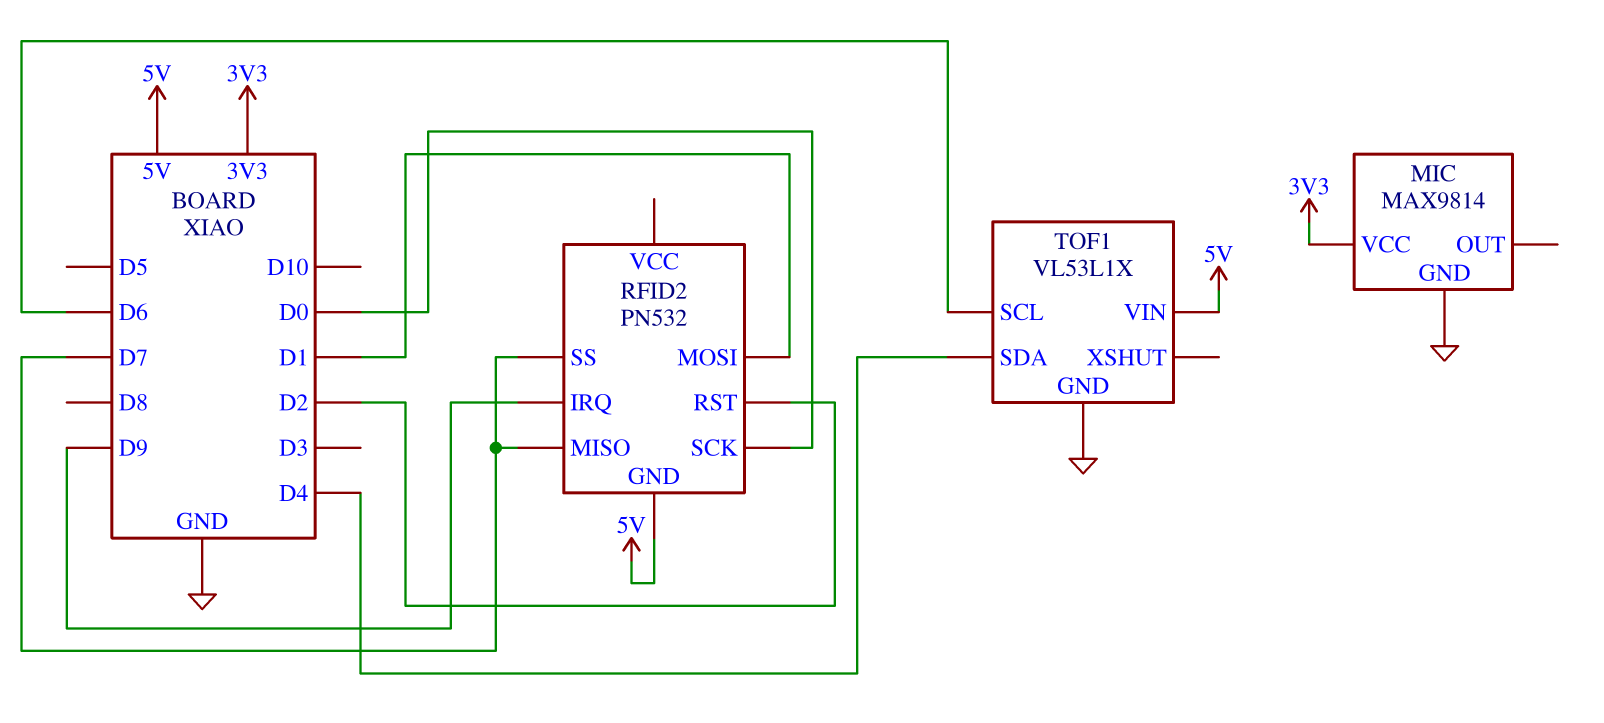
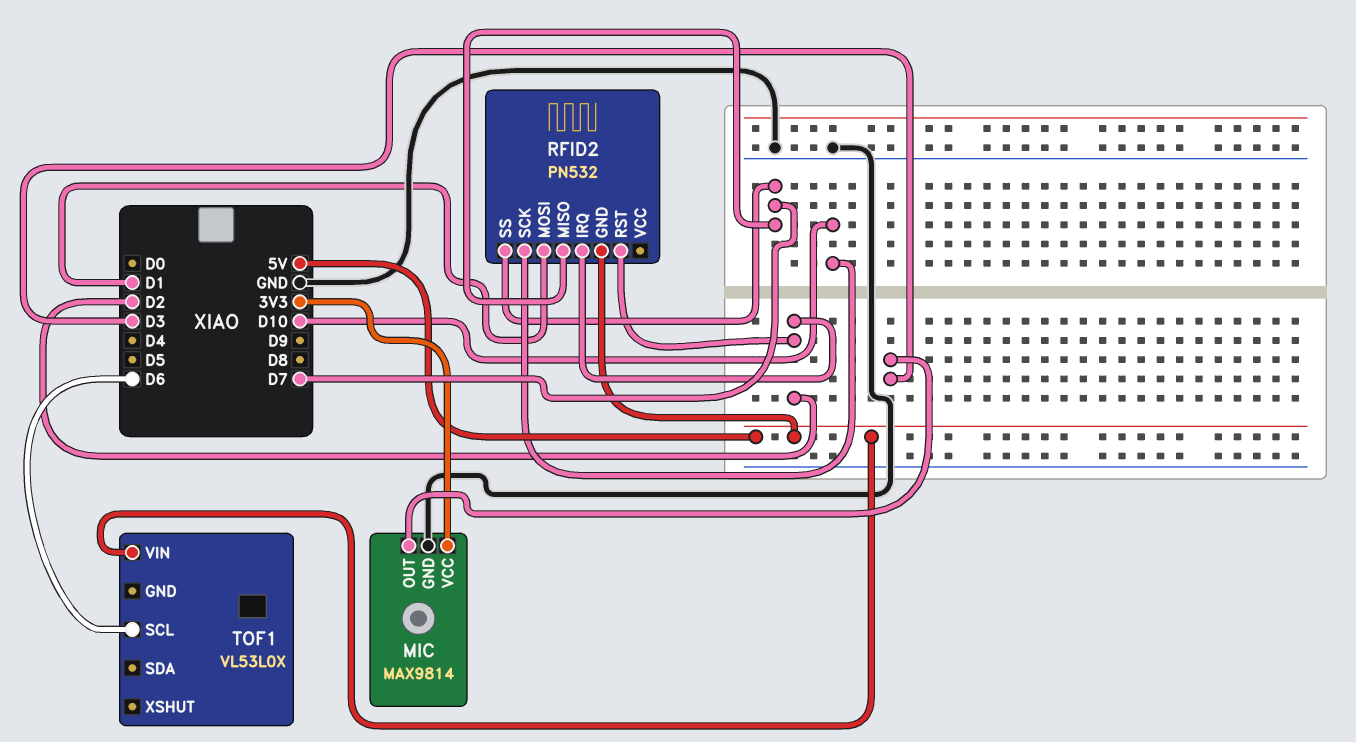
MIC pin OUT: none -> D3
RFID2 pin IRQ: D9 -> D2
RFID2 pin SCK: D0 -> D10
TOF1: VL53L1X -> VL53L0X
TOF1 pin GND: GND -> none
TOF1 pin SDA: D4 -> none

